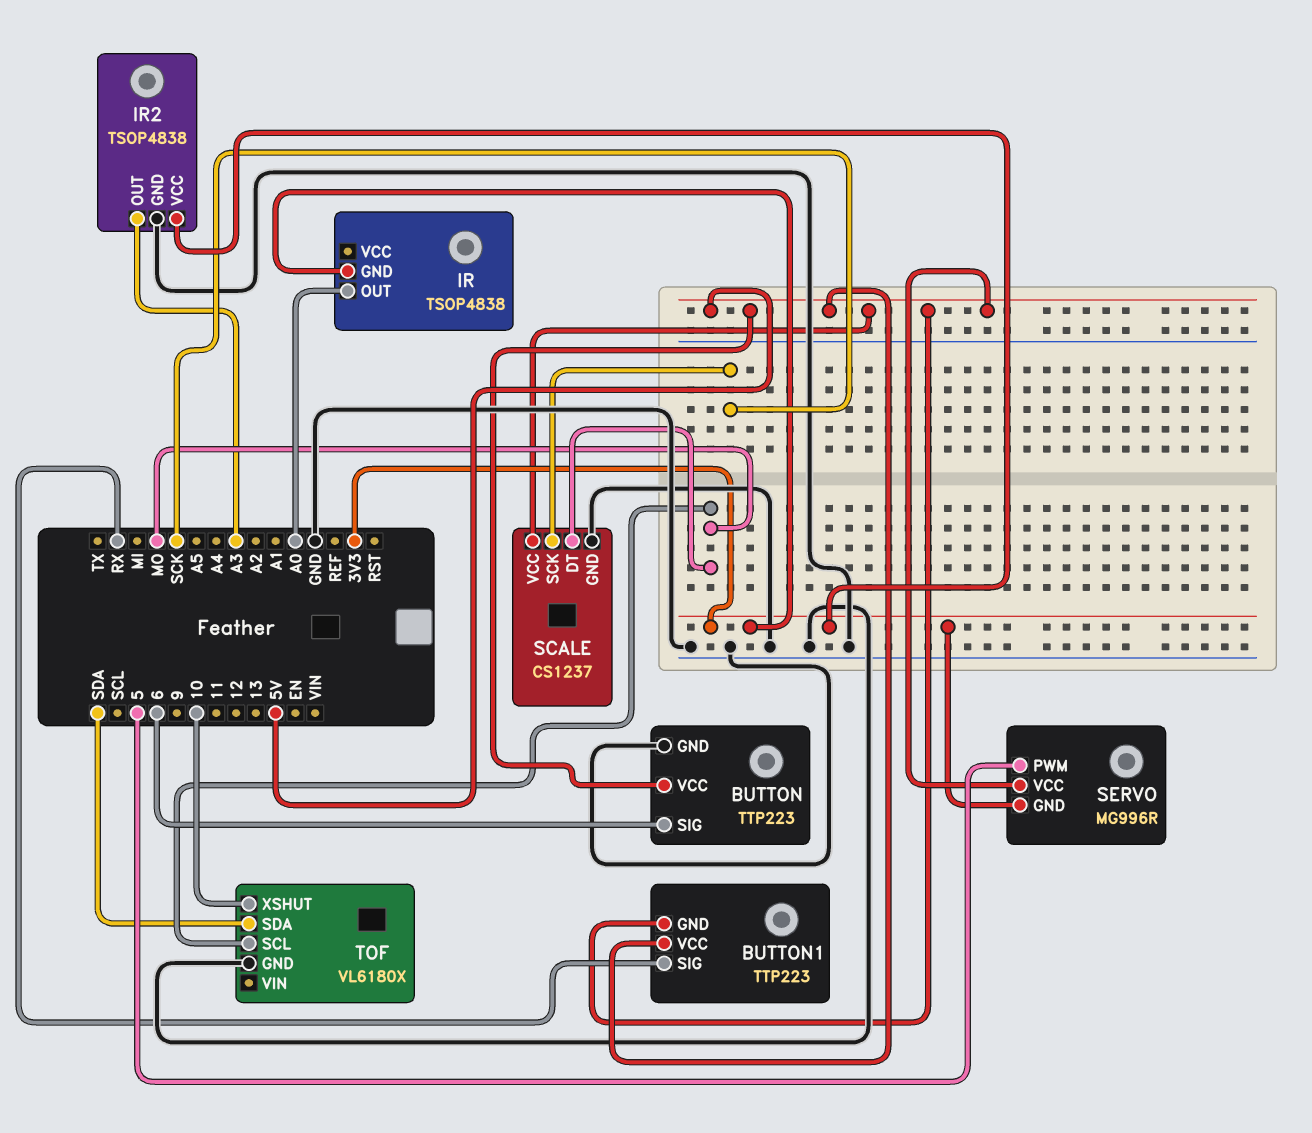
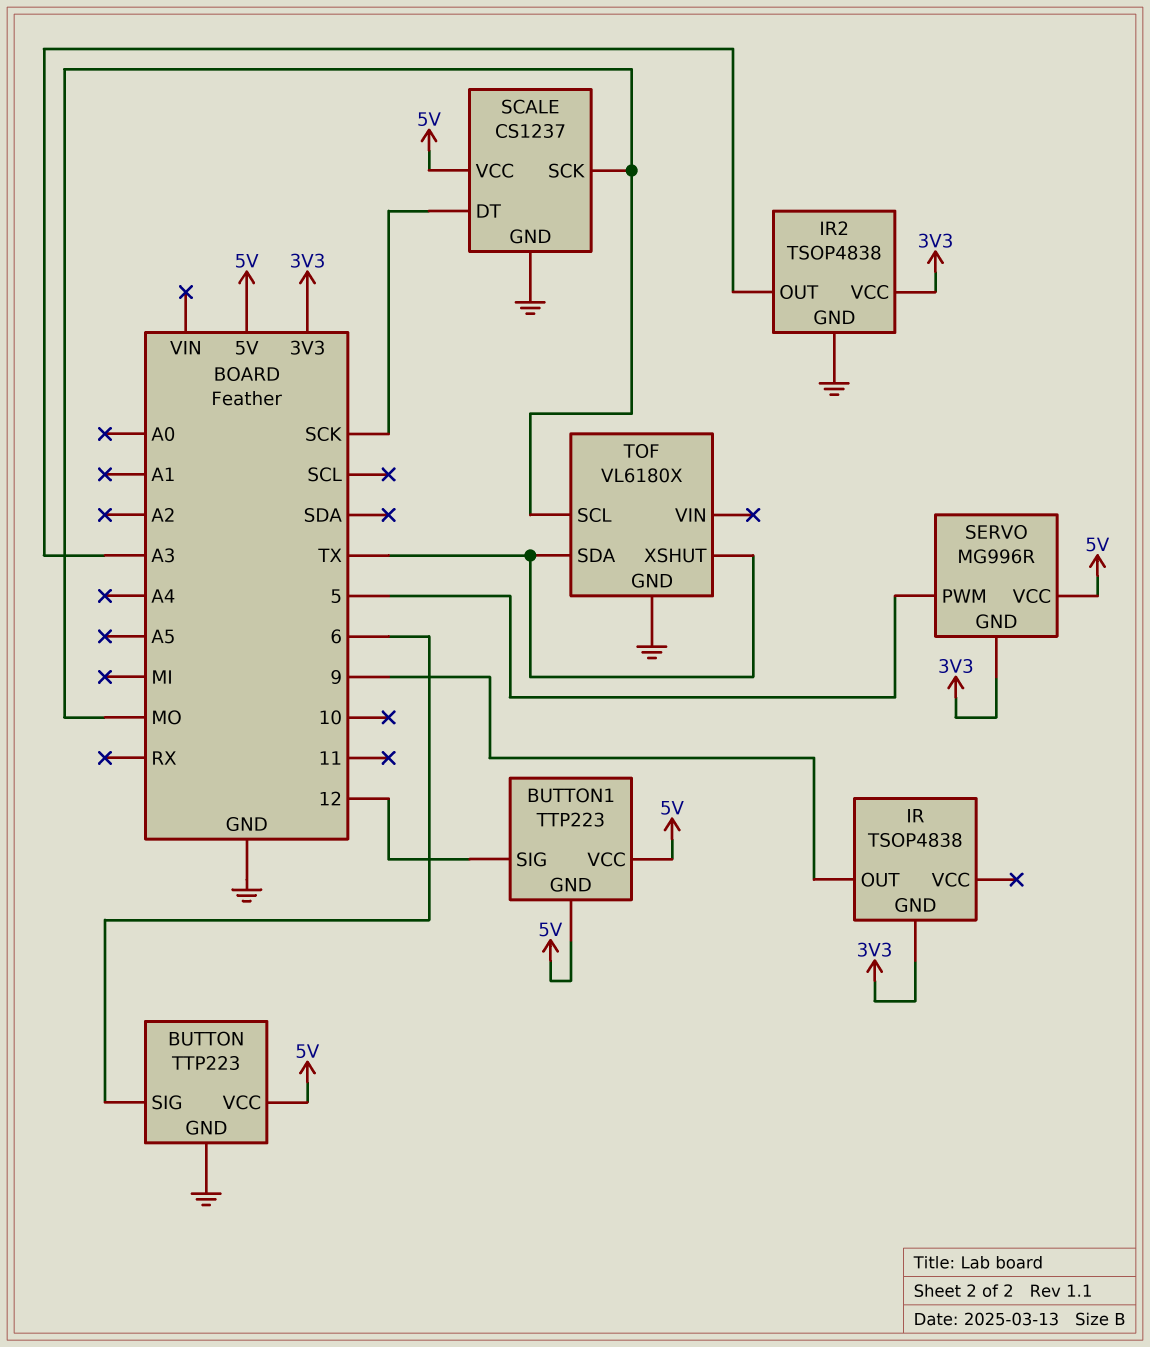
BUTTON1 pin SIG: RX -> 12
IR pin OUT: A0 -> 9
SCALE pin DT: MO -> SCK
SCALE pin SCK: SCK -> MO
TOF pin SDA: SDA -> TX
TOF pin XSHUT: 10 -> TX

